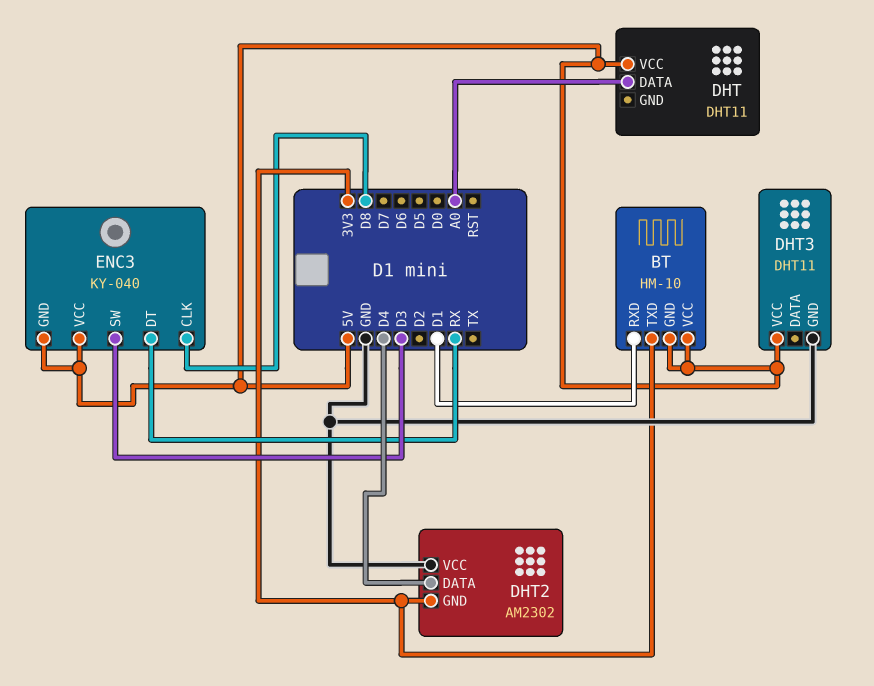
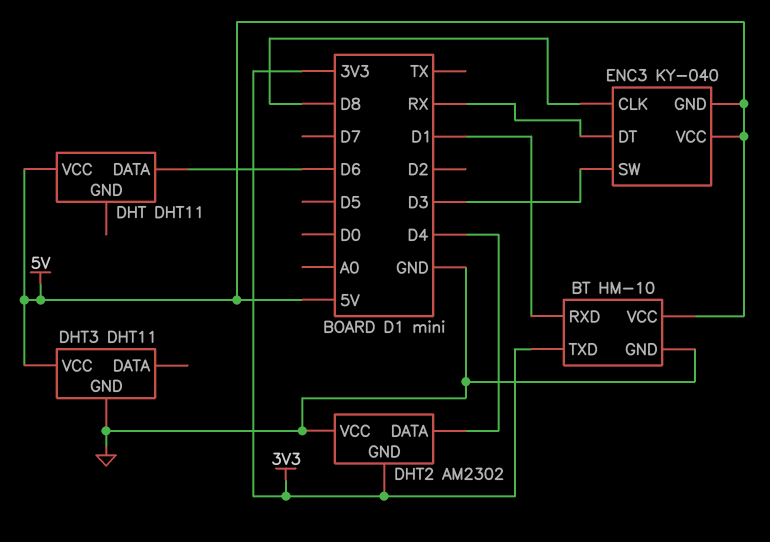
BT pin GND: 5V -> GND
DHT pin DATA: A0 -> D6

